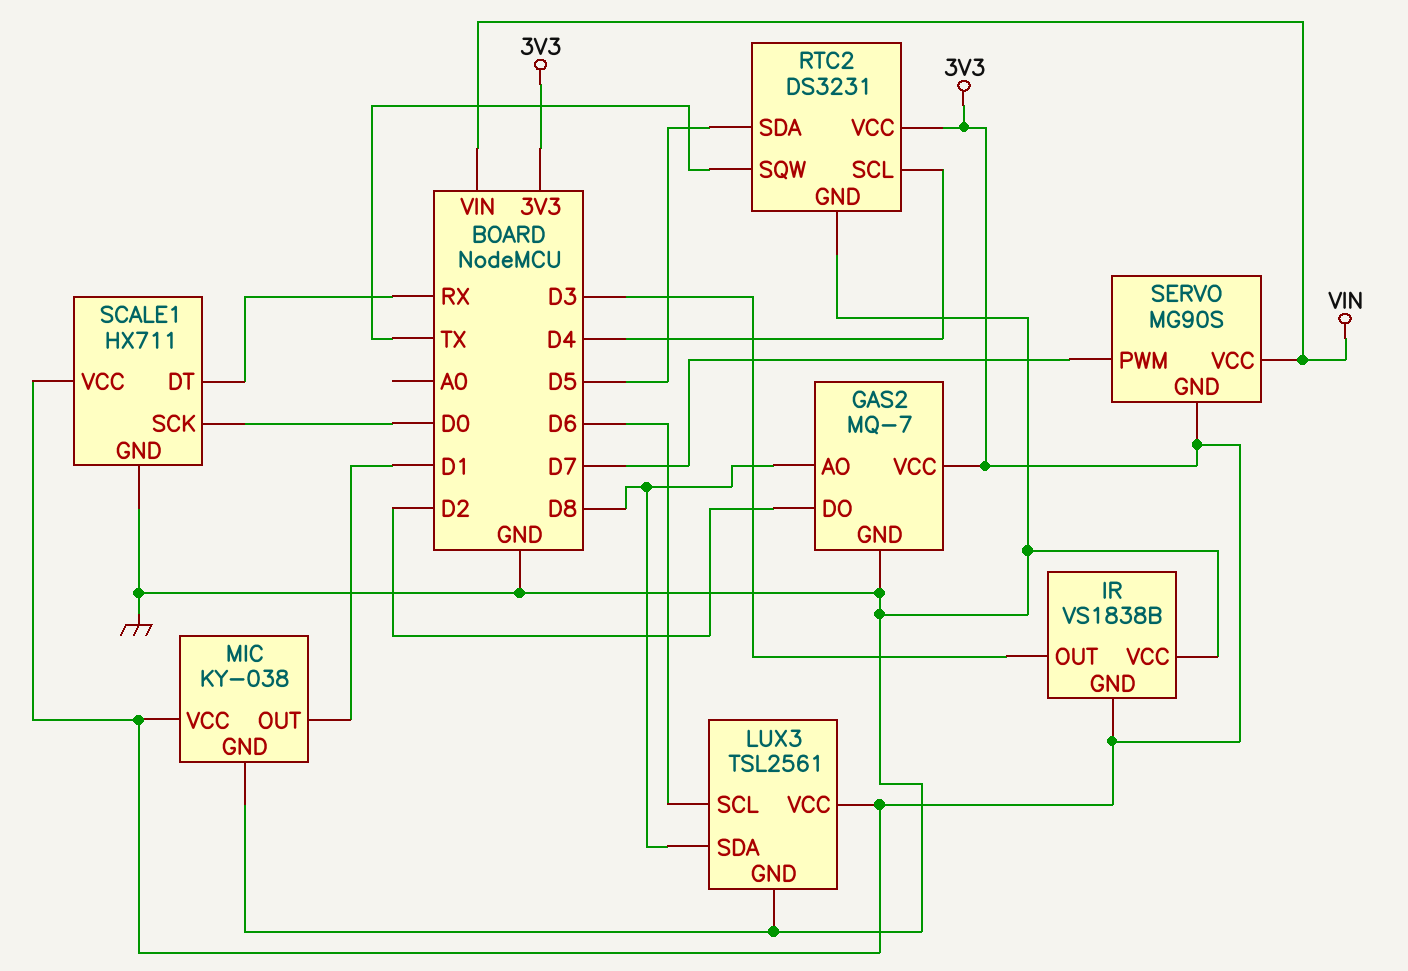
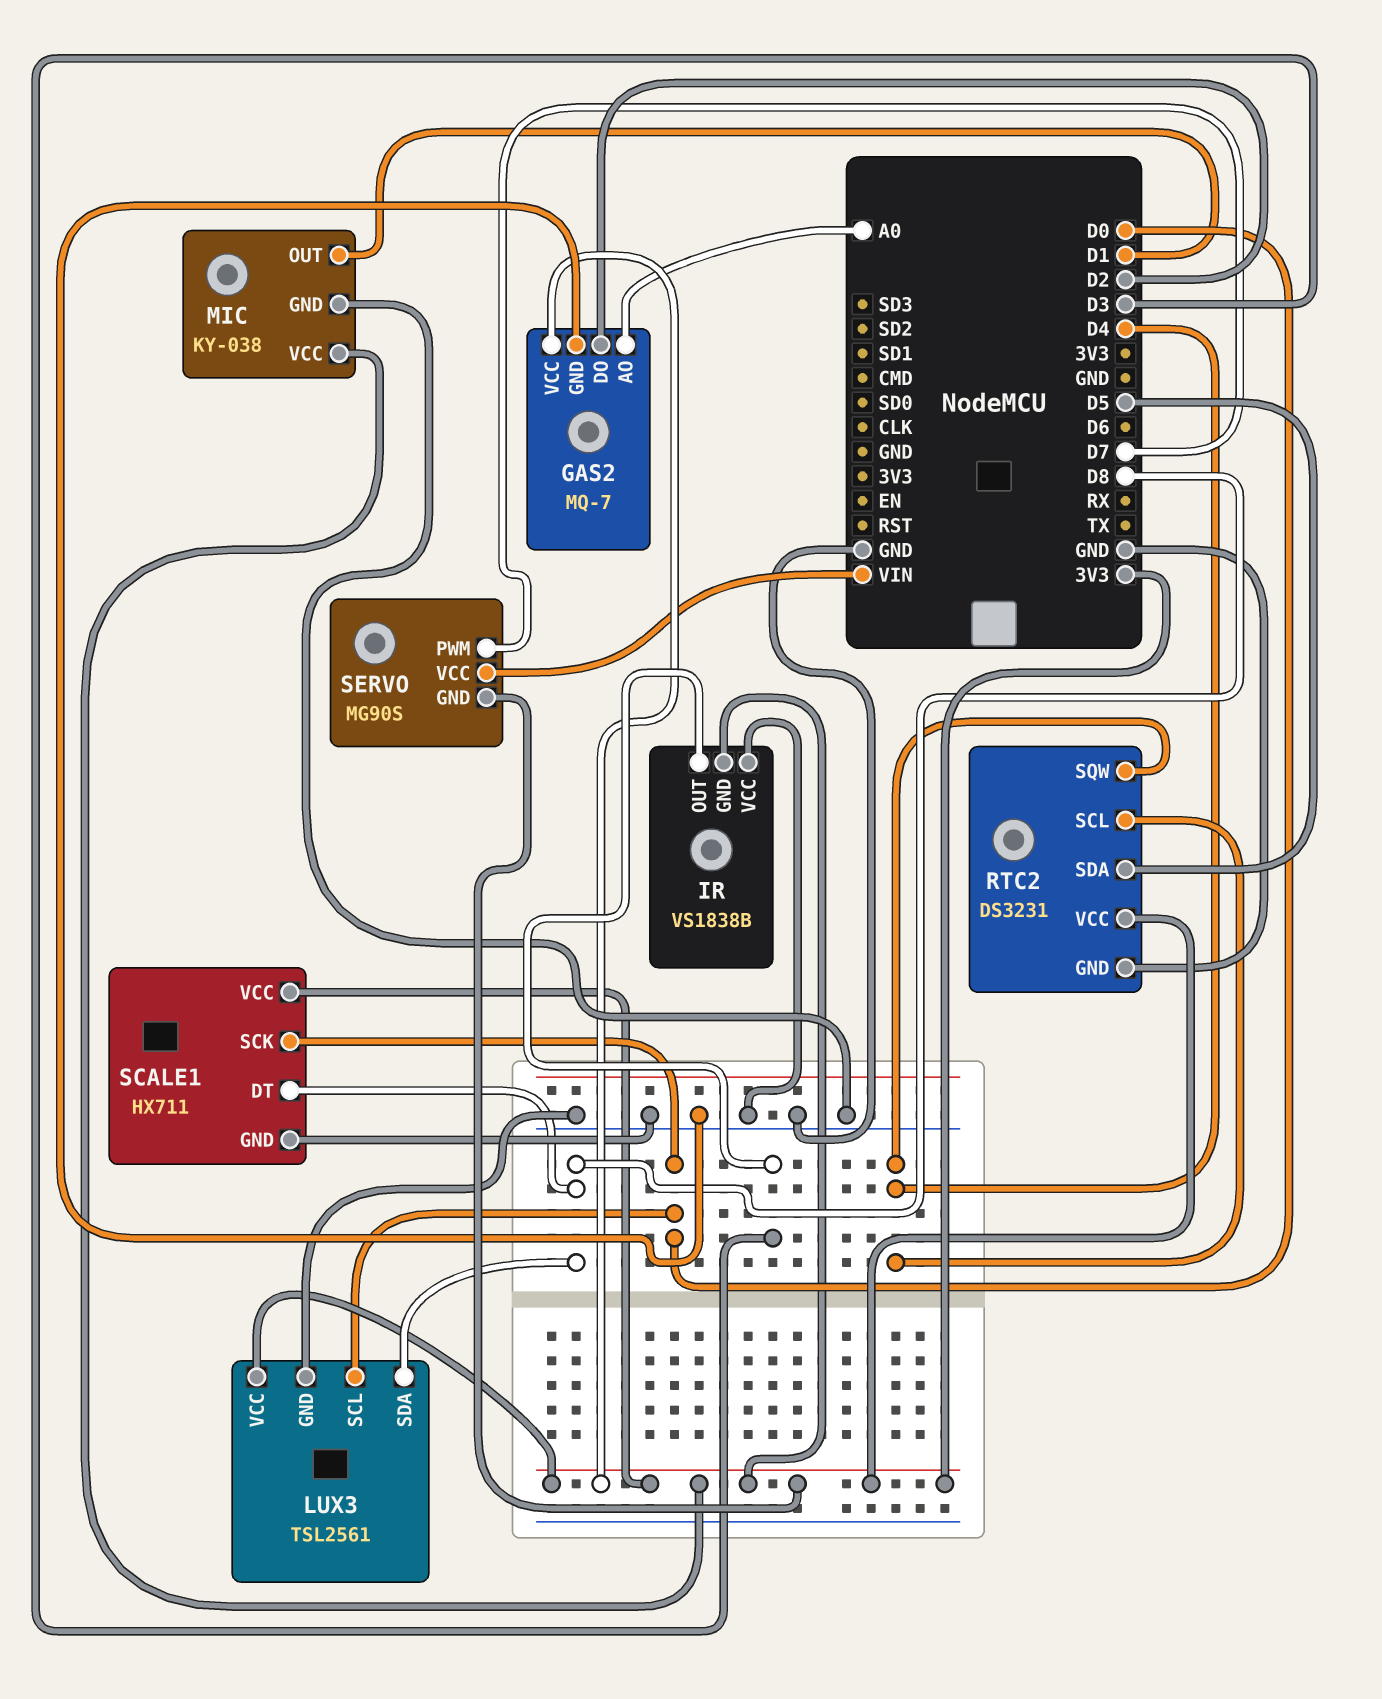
GAS2 pin AO: D8 -> A0
LUX3 pin SCL: D6 -> D0
RTC2 pin SQW: TX -> D4
SCALE1 pin DT: RX -> D8

